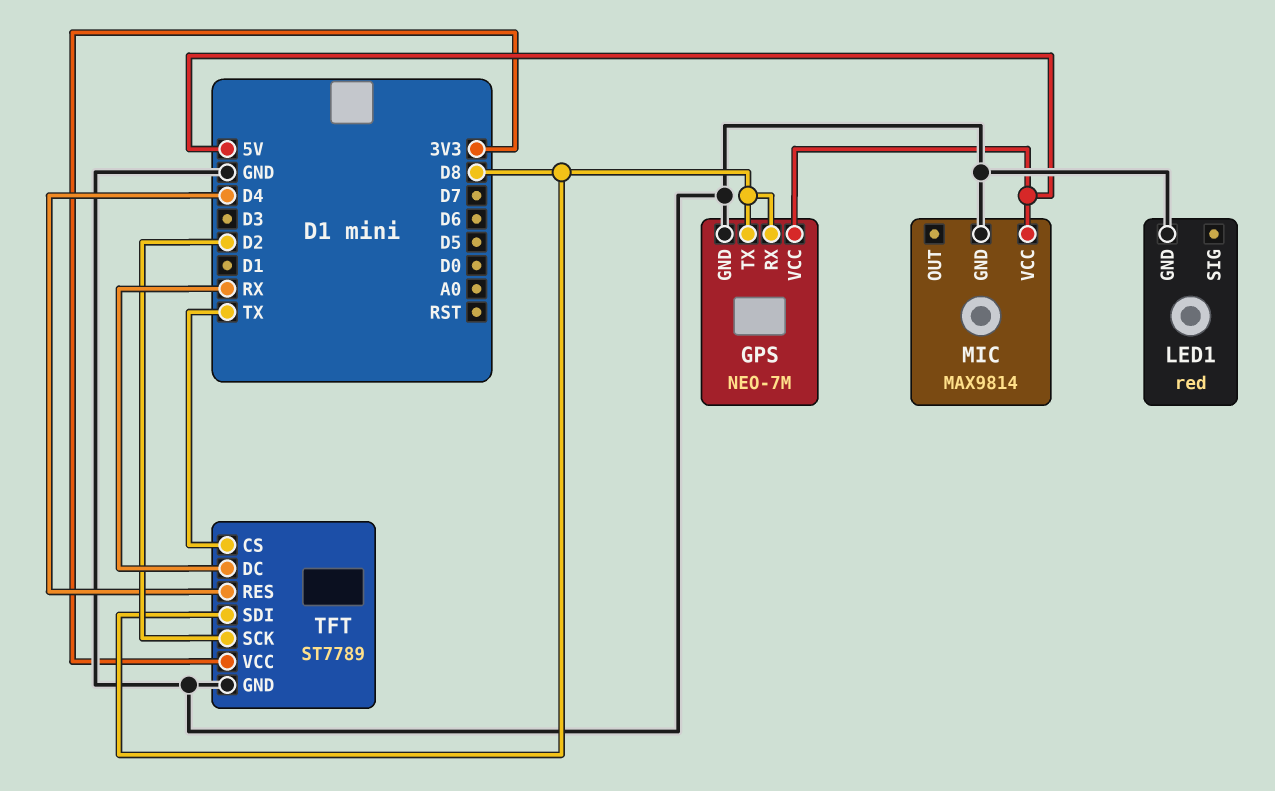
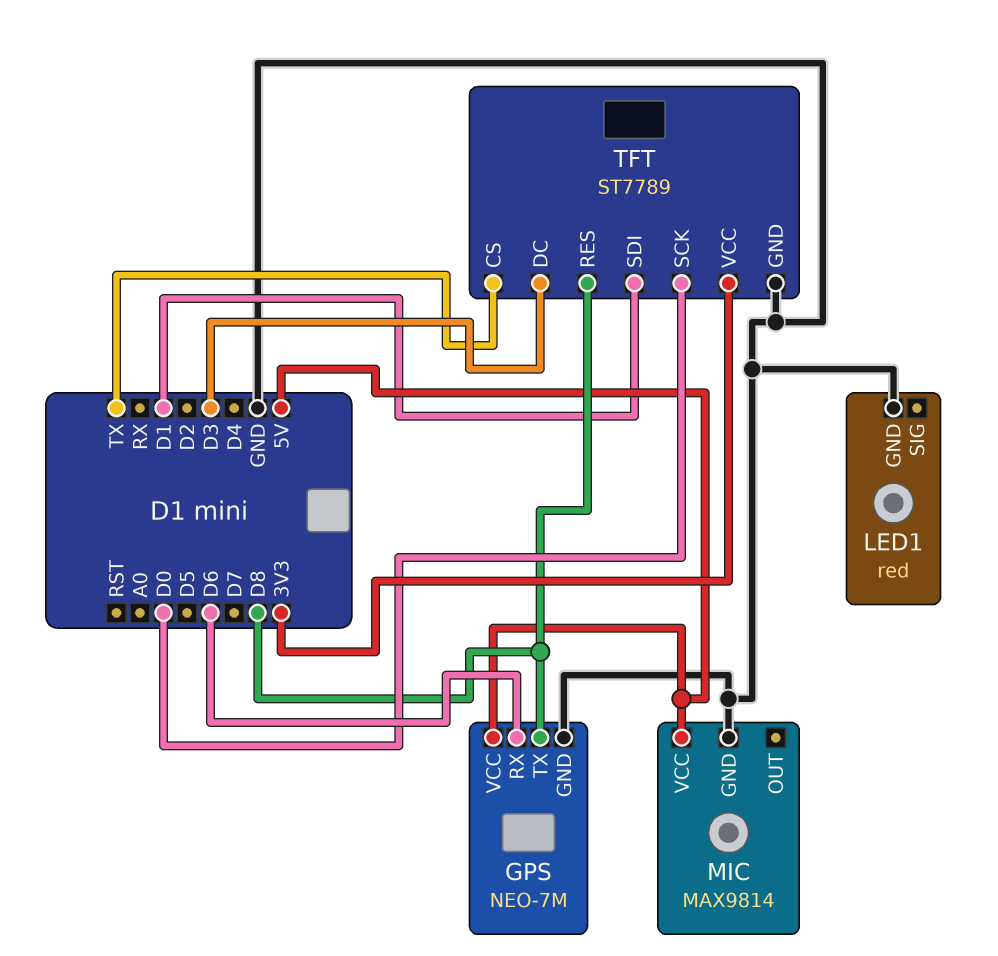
GPS pin RX: D8 -> D6
TFT pin DC: RX -> D3
TFT pin RES: D4 -> D8
TFT pin SCK: D2 -> D0
TFT pin SDI: D8 -> D1

